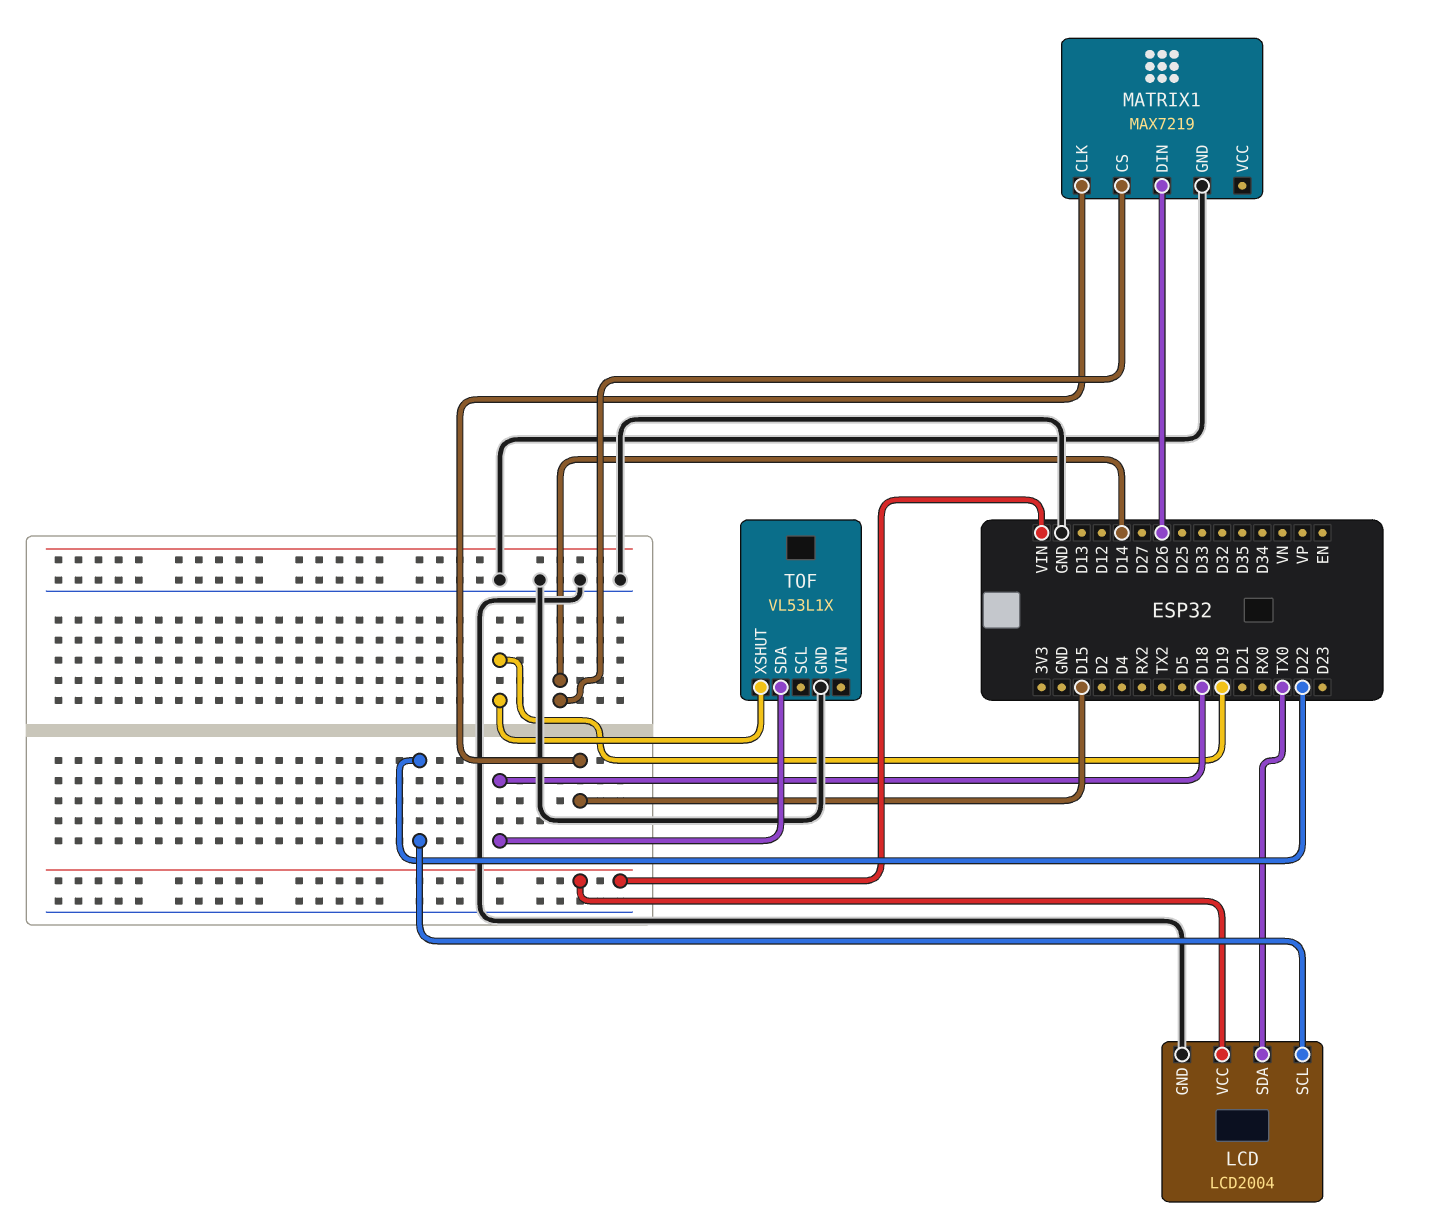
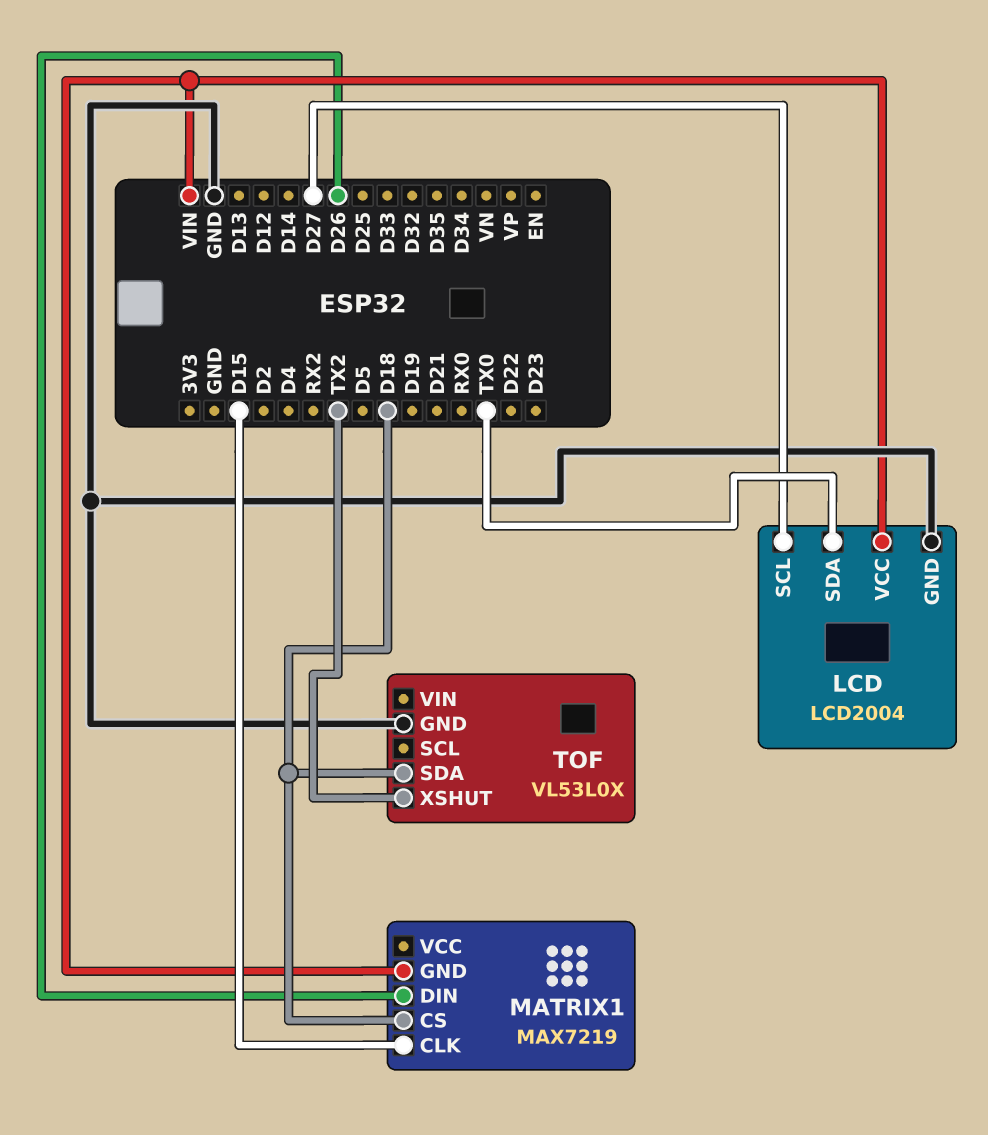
LCD pin SCL: D22 -> D27
MATRIX1 pin CS: D14 -> D18
MATRIX1 pin GND: GND -> VIN
TOF: VL53L1X -> VL53L0X
TOF pin XSHUT: D19 -> TX2

